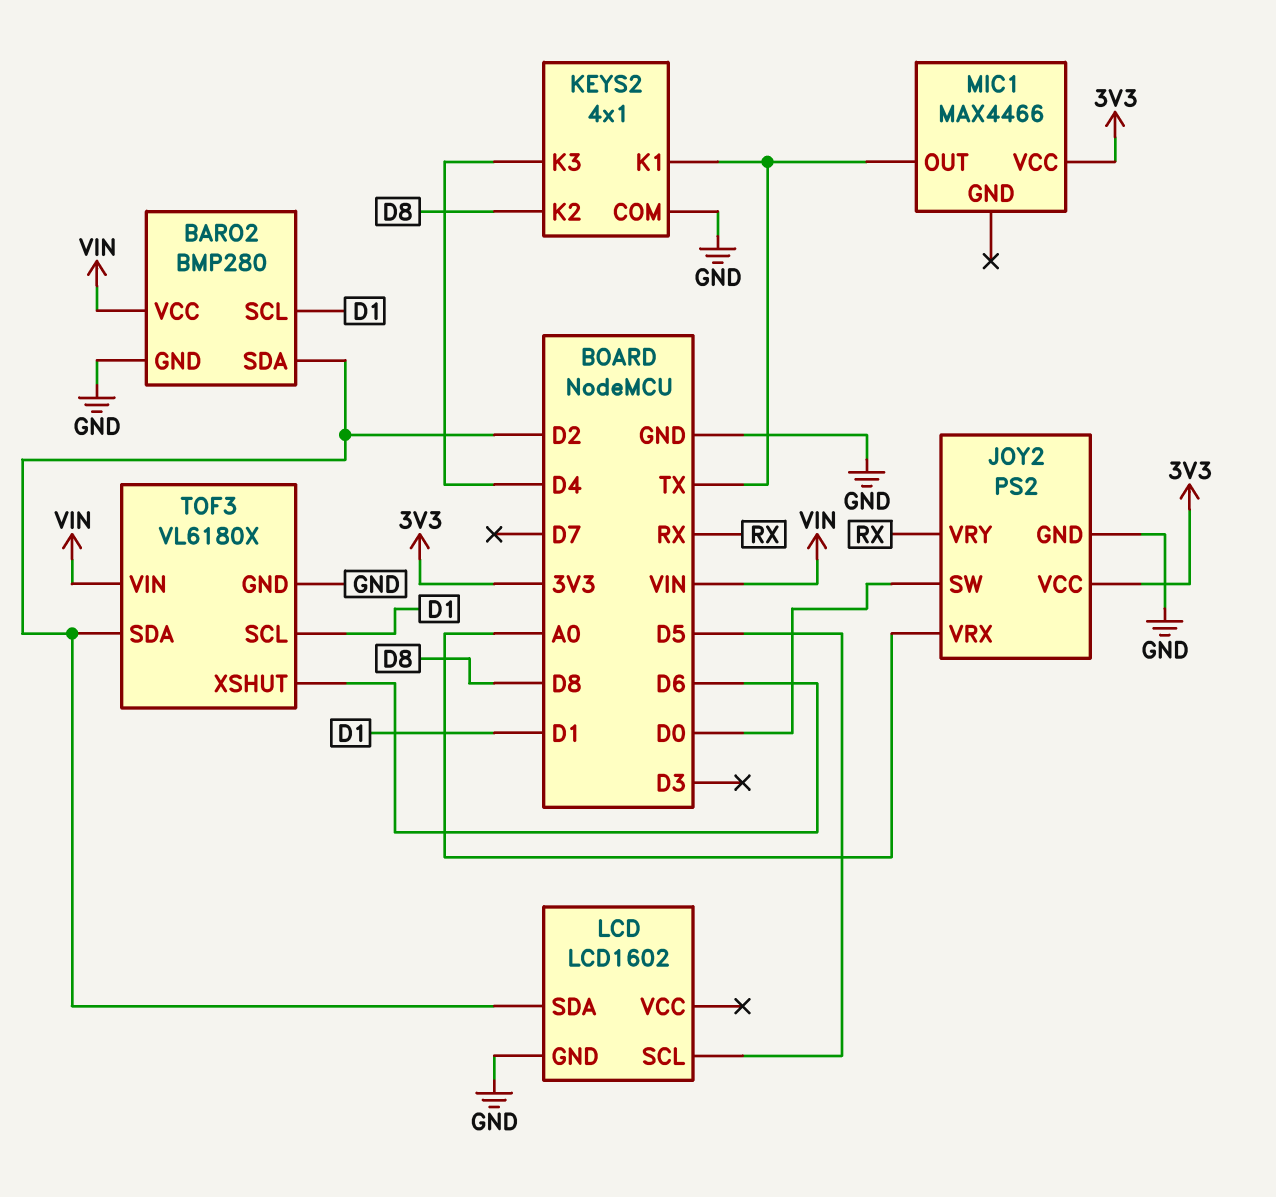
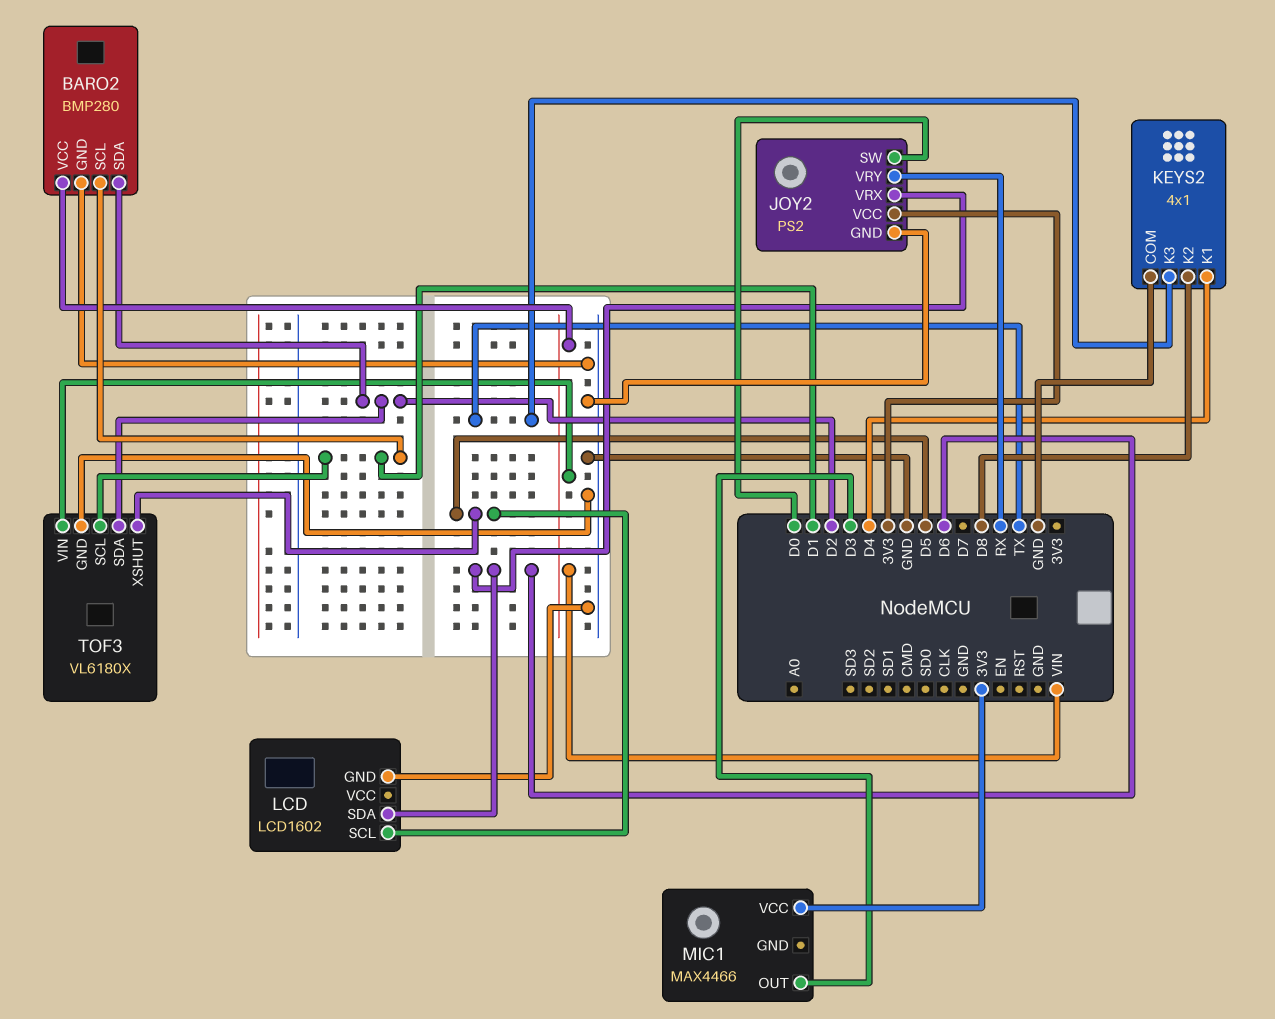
JOY2 pin VRX: A0 -> D6
KEYS2 pin K1: TX -> D4
KEYS2 pin K3: D4 -> TX
LCD pin SDA: D2 -> D6
MIC1 pin OUT: TX -> D3
TOF3 pin XSHUT: D6 -> D5

